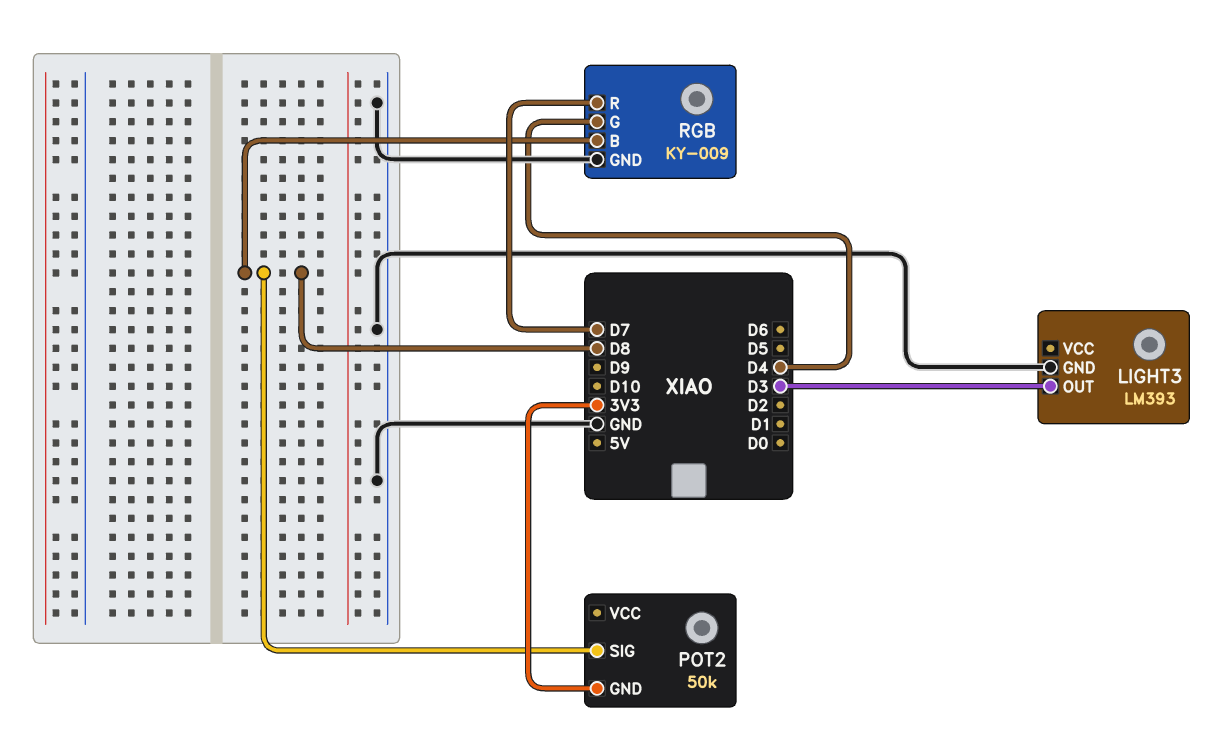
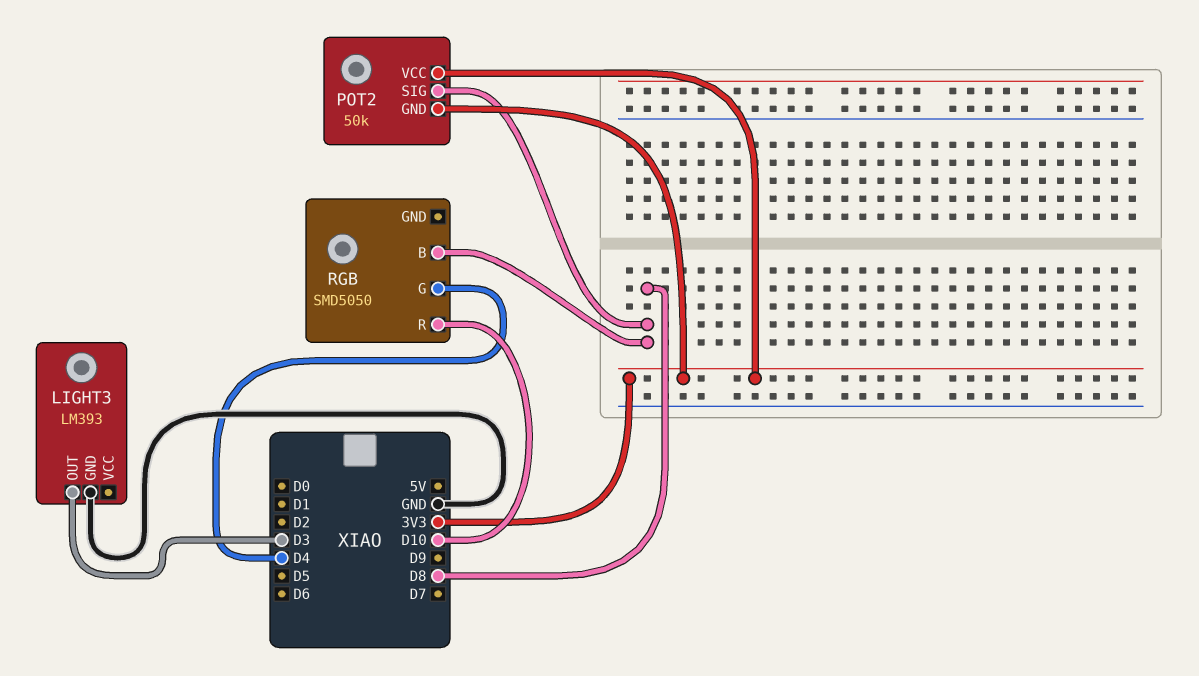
POT2 pin VCC: none -> 3V3
RGB: KY-009 -> SMD5050
RGB pin GND: GND -> none
RGB pin R: D7 -> D10

